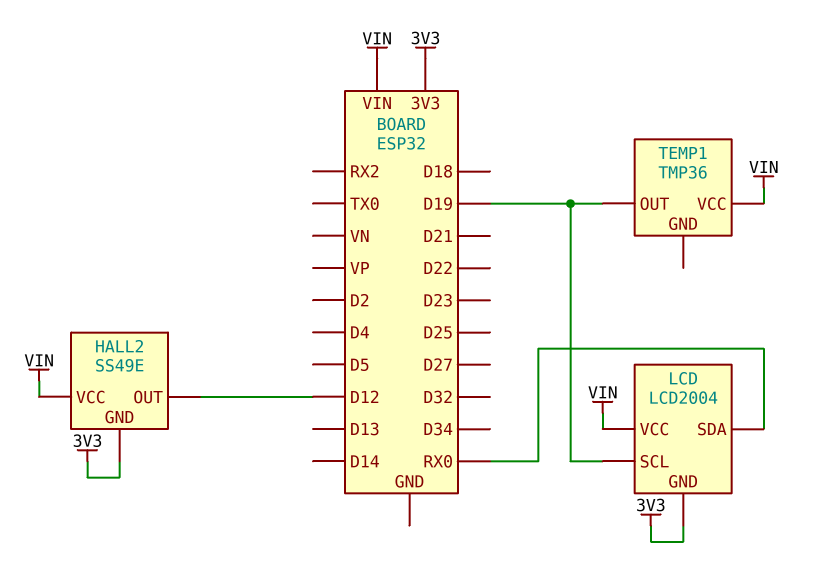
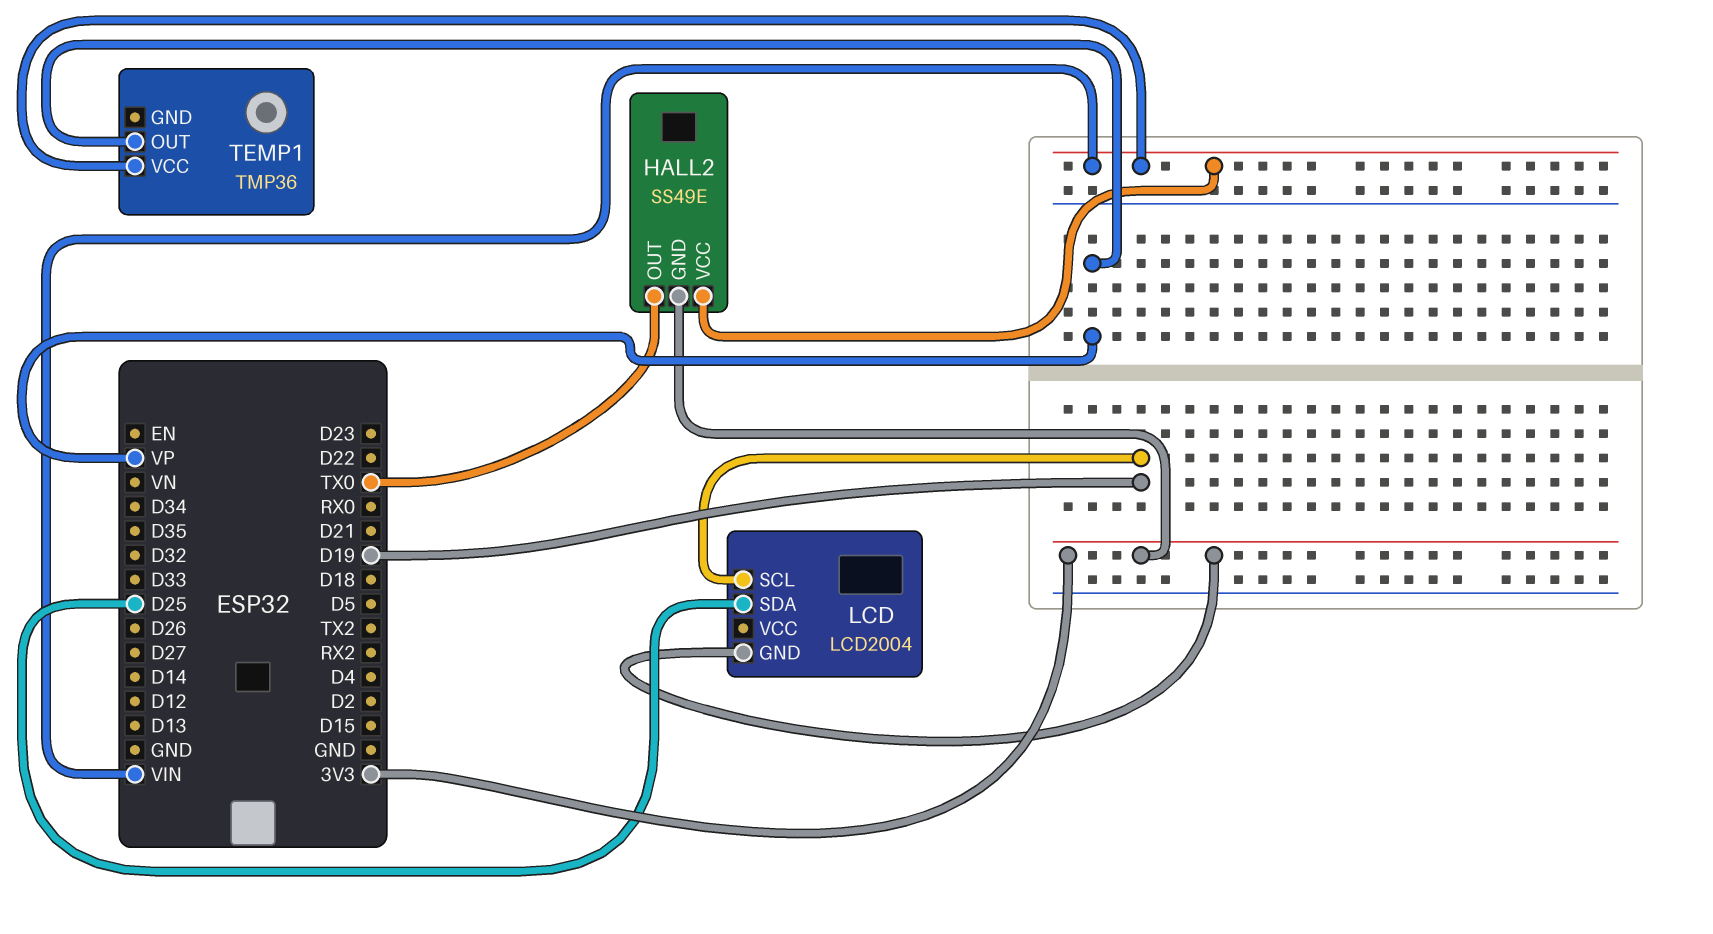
HALL2 pin OUT: D12 -> TX0
LCD pin SDA: RX0 -> D25
LCD pin VCC: VIN -> none
TEMP1 pin OUT: D19 -> VP

